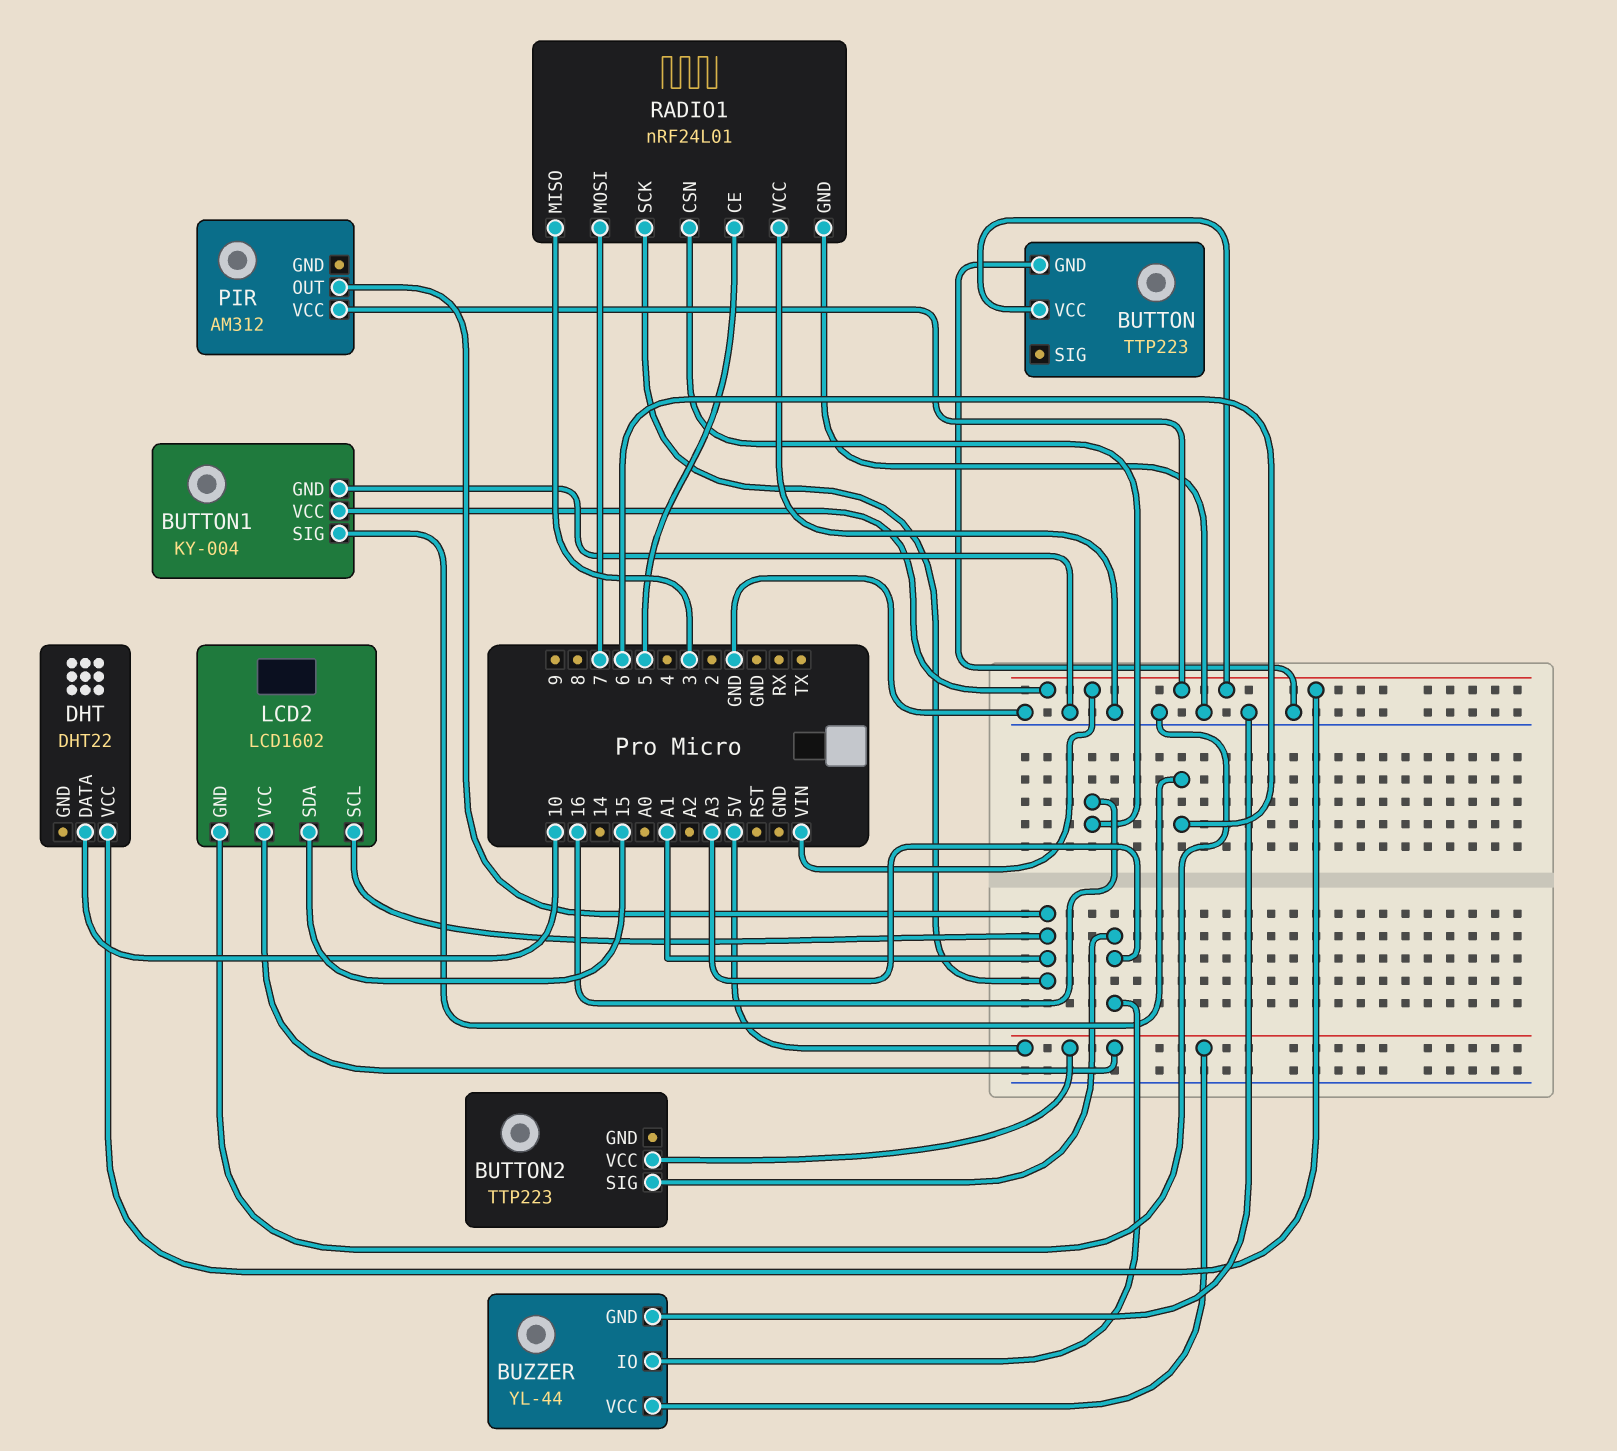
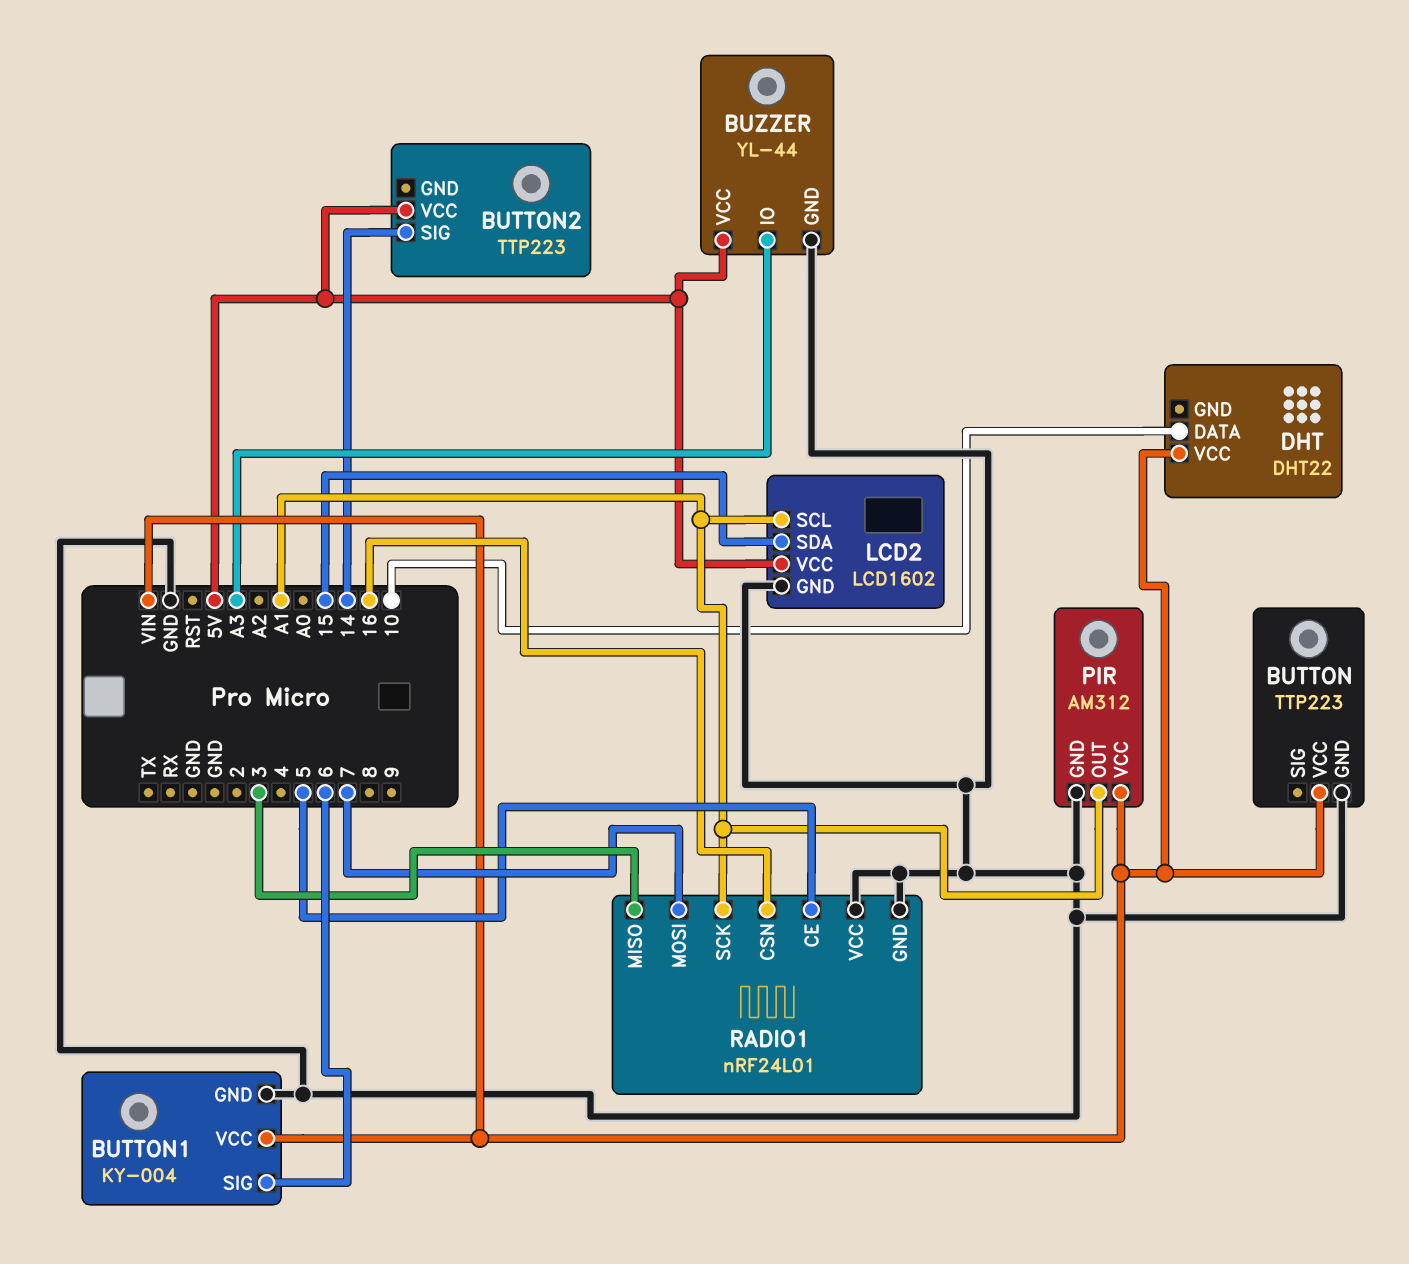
BUTTON2 pin SIG: A3 -> 14
PIR pin GND: none -> GND

